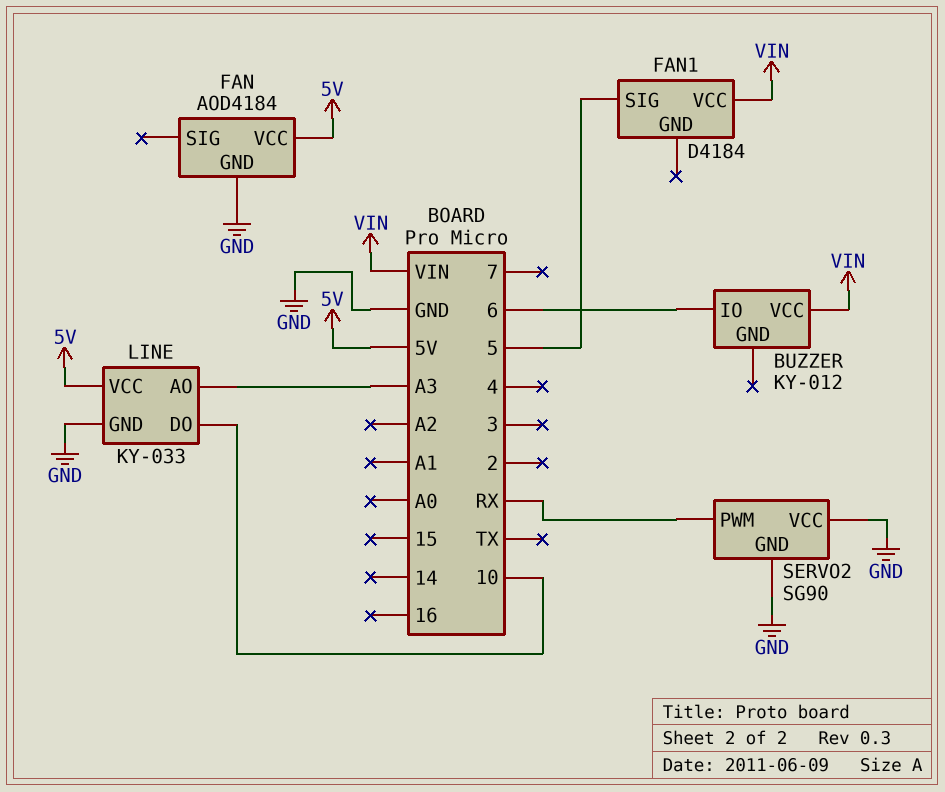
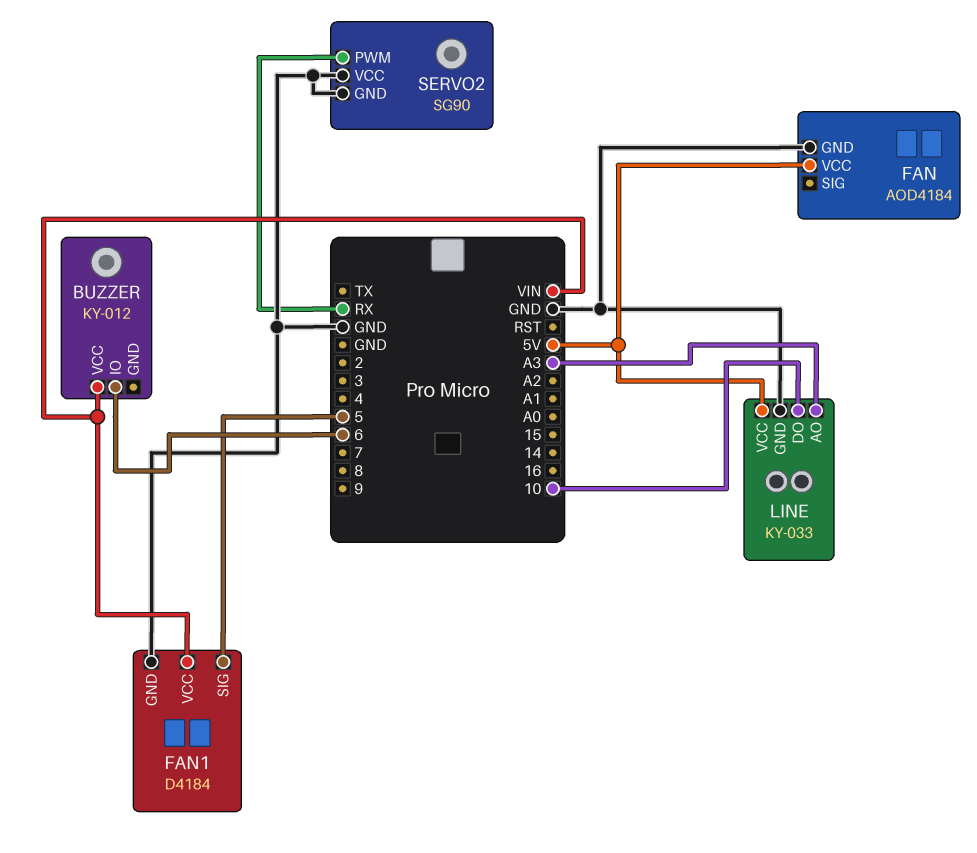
FAN1 pin GND: none -> GND

